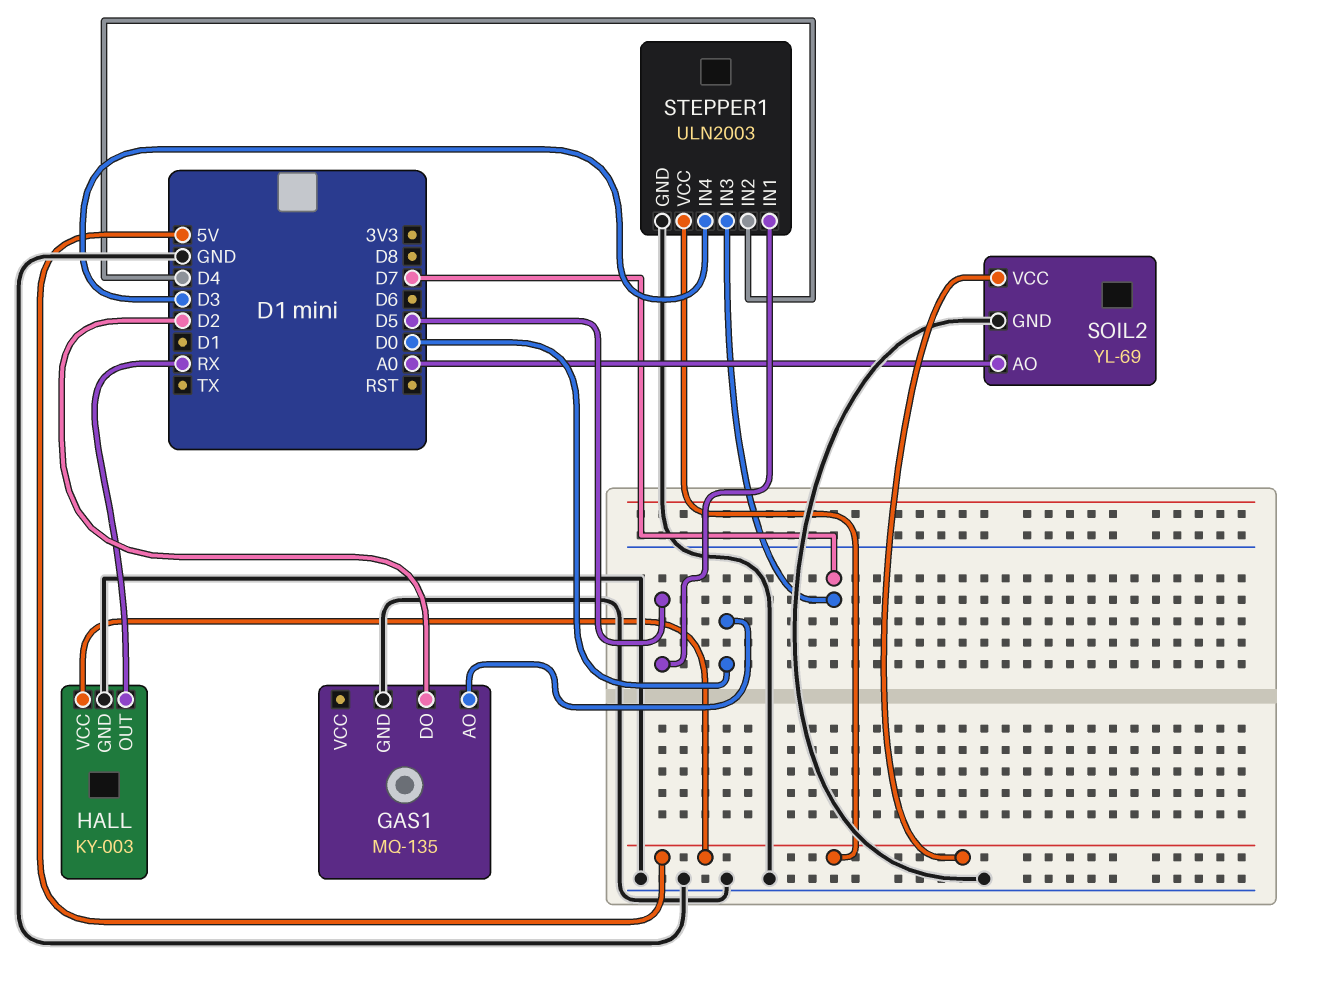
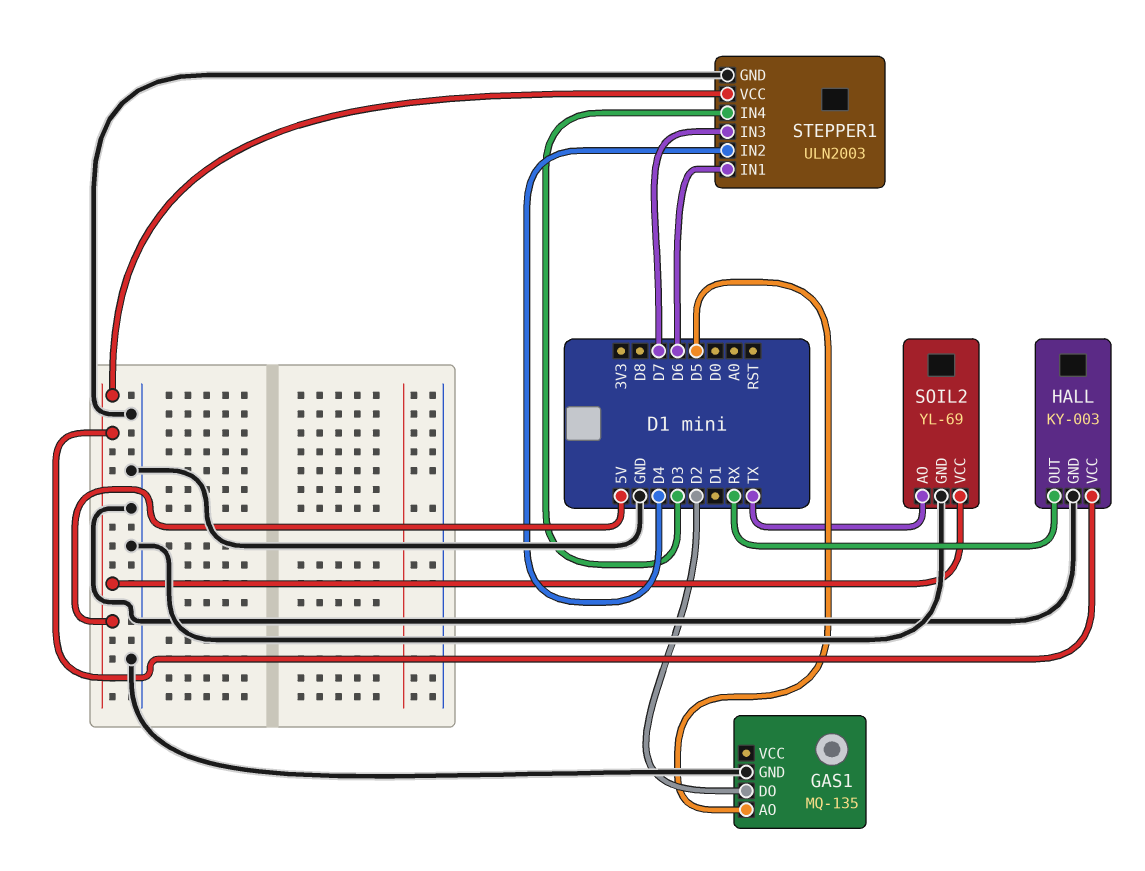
GAS1 pin AO: D0 -> D5
SOIL2 pin AO: A0 -> TX
STEPPER1 pin IN1: D5 -> D6

